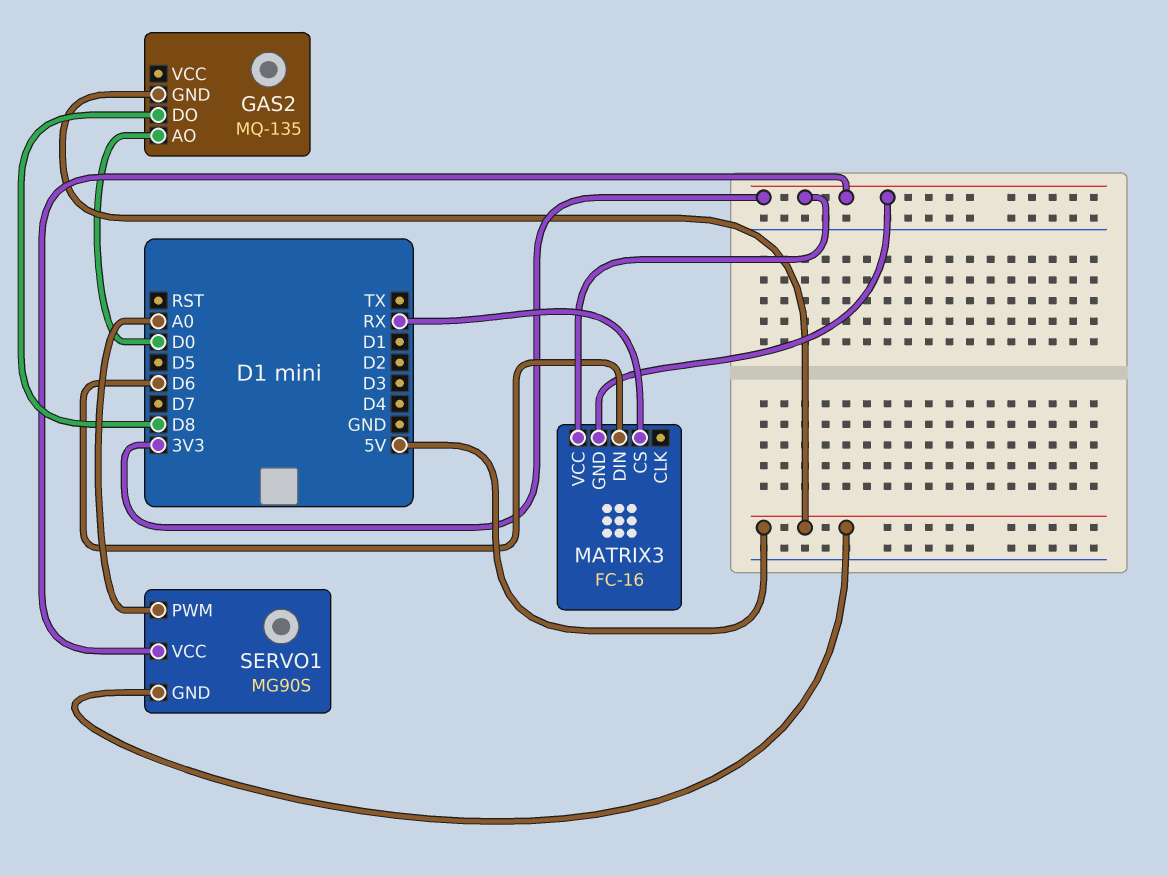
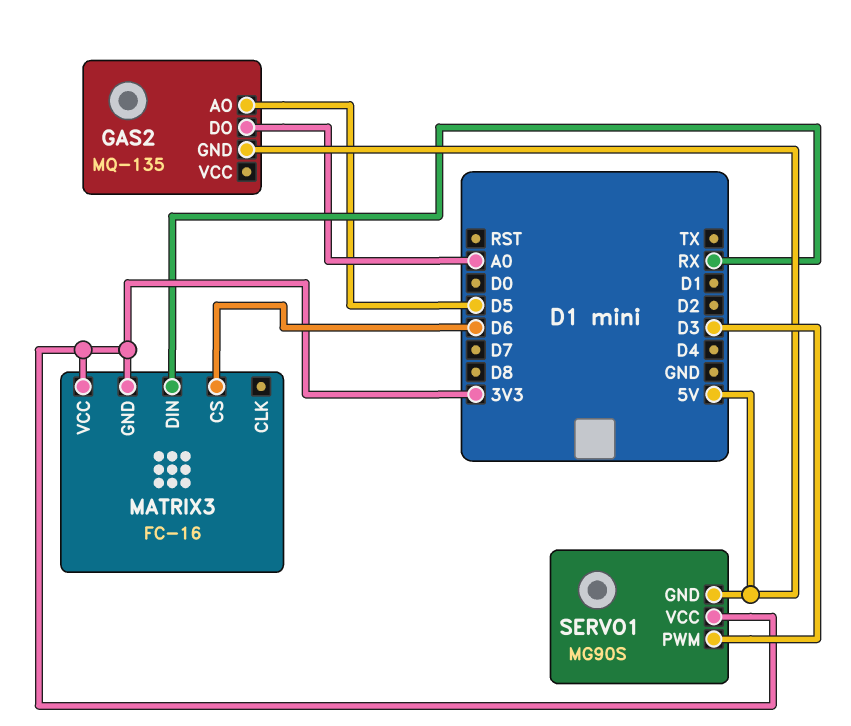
GAS2 pin AO: D0 -> D5
GAS2 pin DO: D8 -> A0
MATRIX3 pin CS: RX -> D6
MATRIX3 pin DIN: D6 -> RX
SERVO1 pin PWM: A0 -> D3

